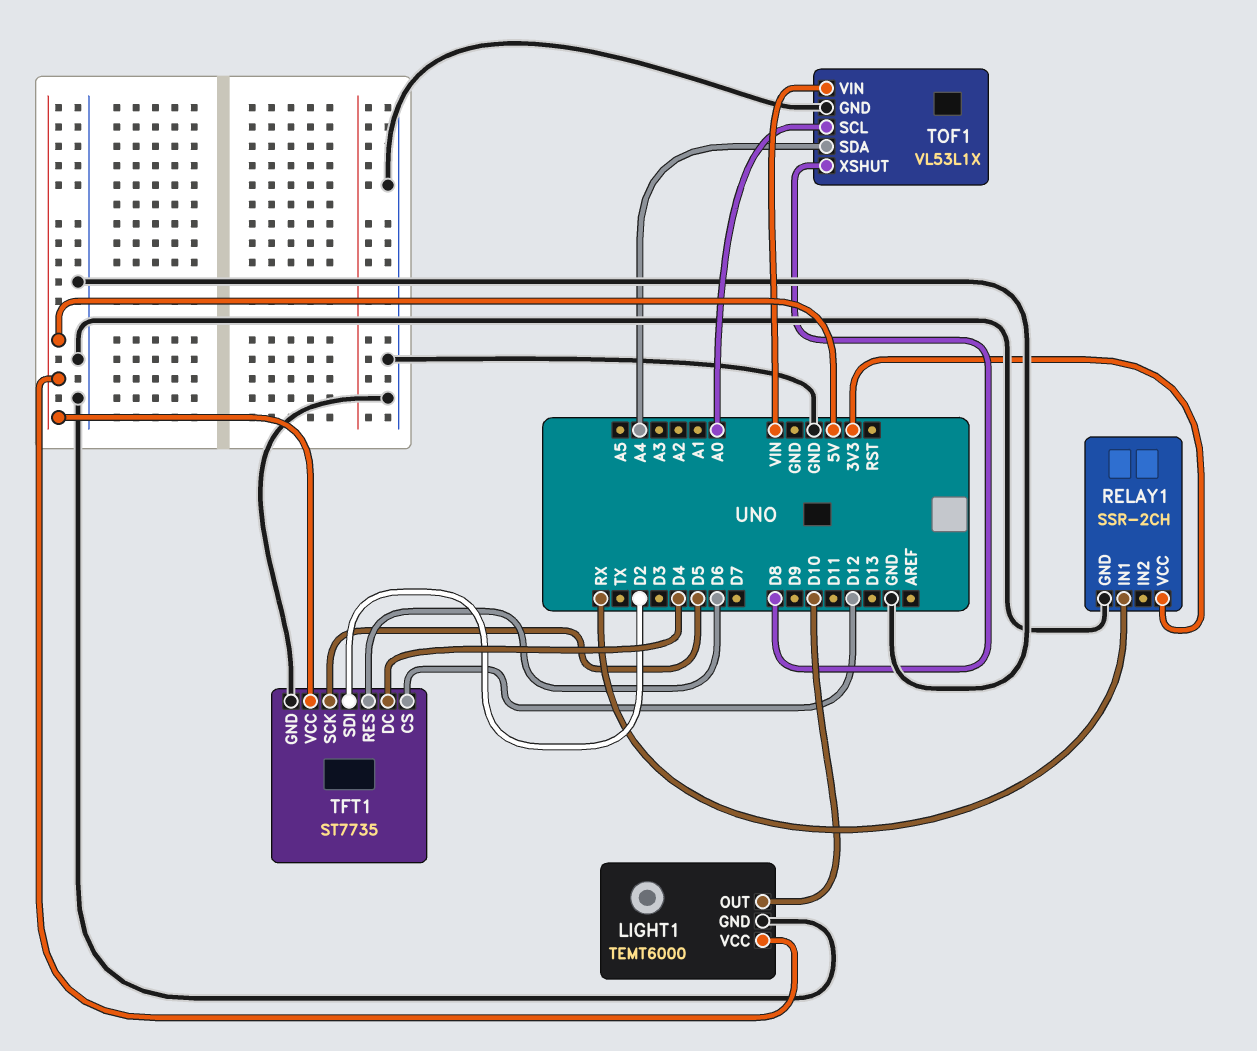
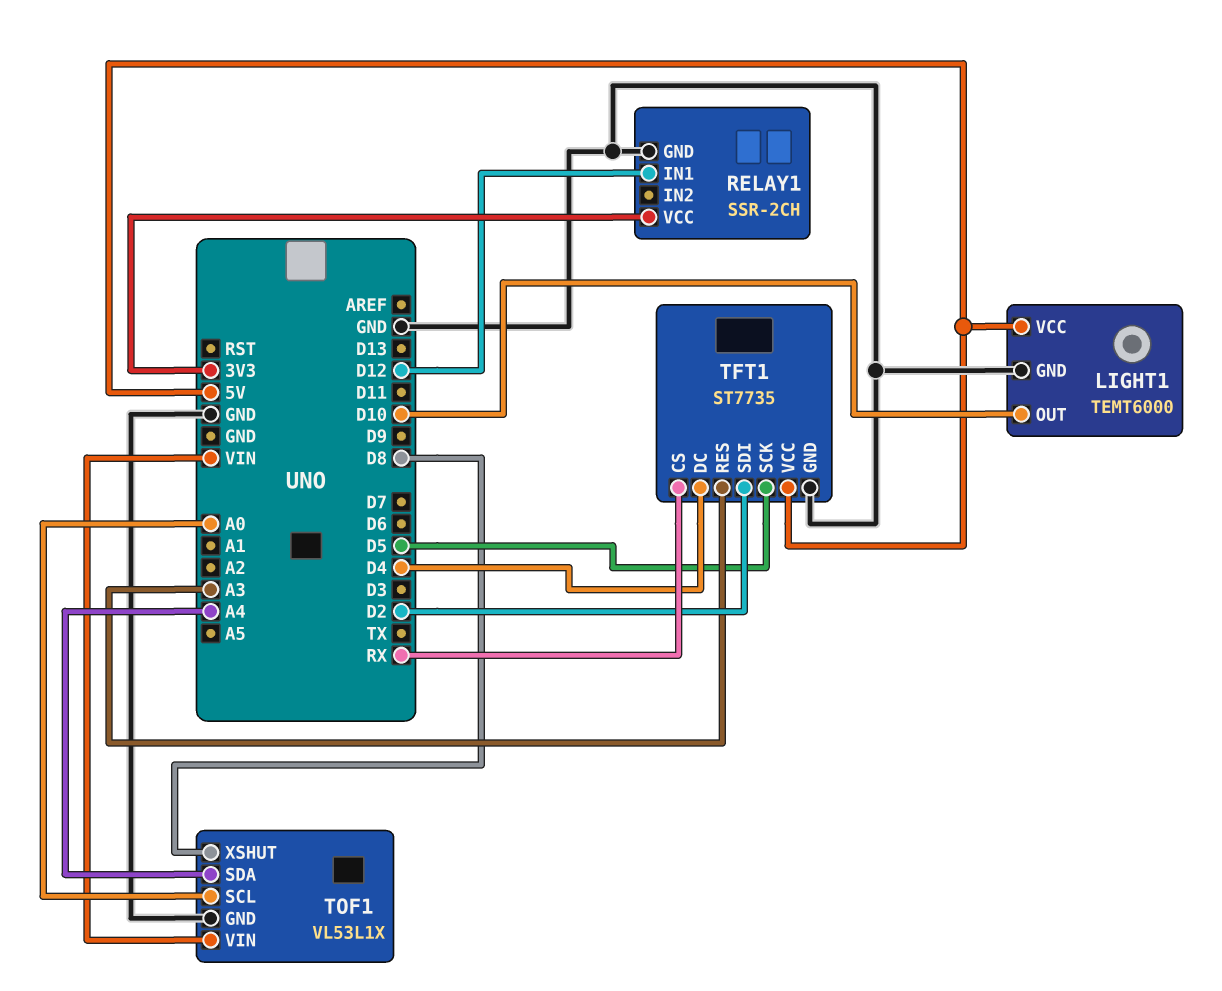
RELAY1 pin IN1: RX -> D12
TFT1 pin CS: D12 -> RX
TFT1 pin RES: D6 -> A3

